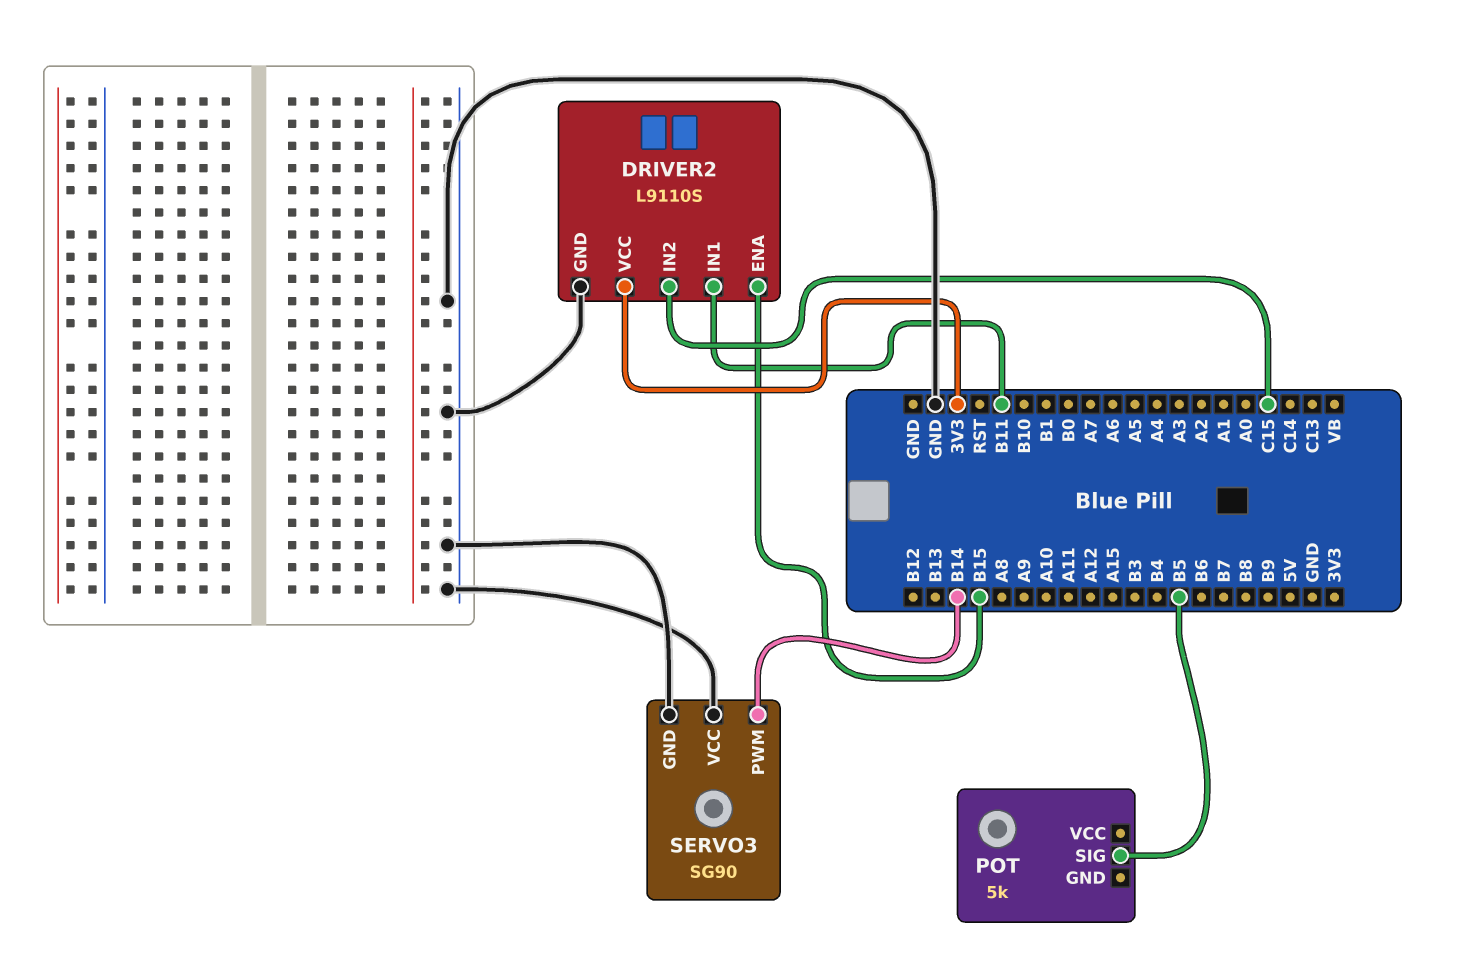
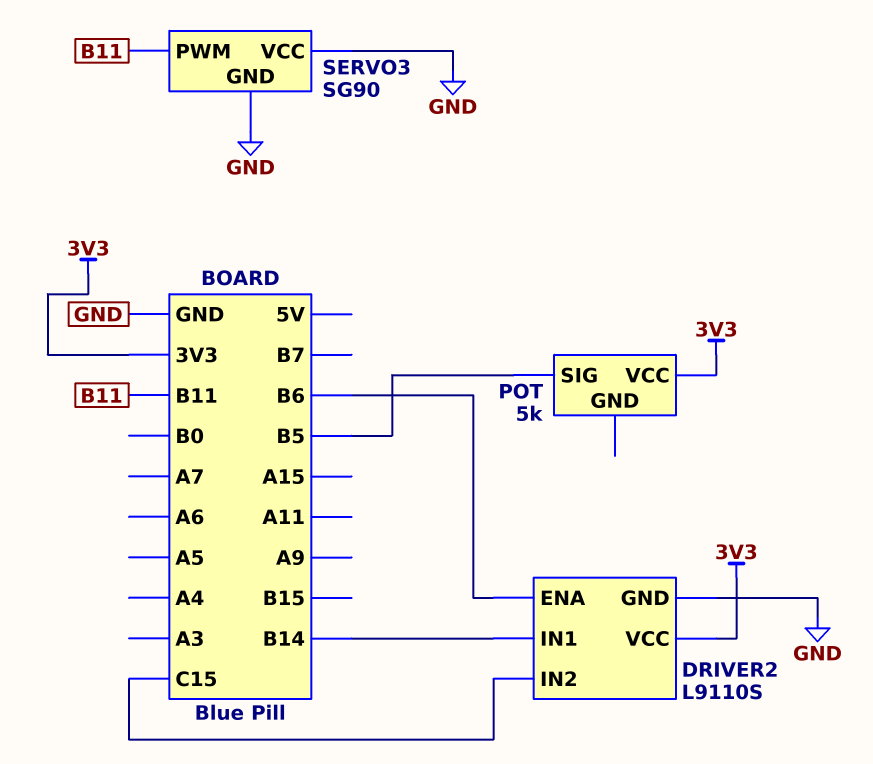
DRIVER2 pin ENA: B15 -> B6
DRIVER2 pin IN1: B11 -> B14
POT pin VCC: none -> 3V3
SERVO3 pin PWM: B14 -> B11

